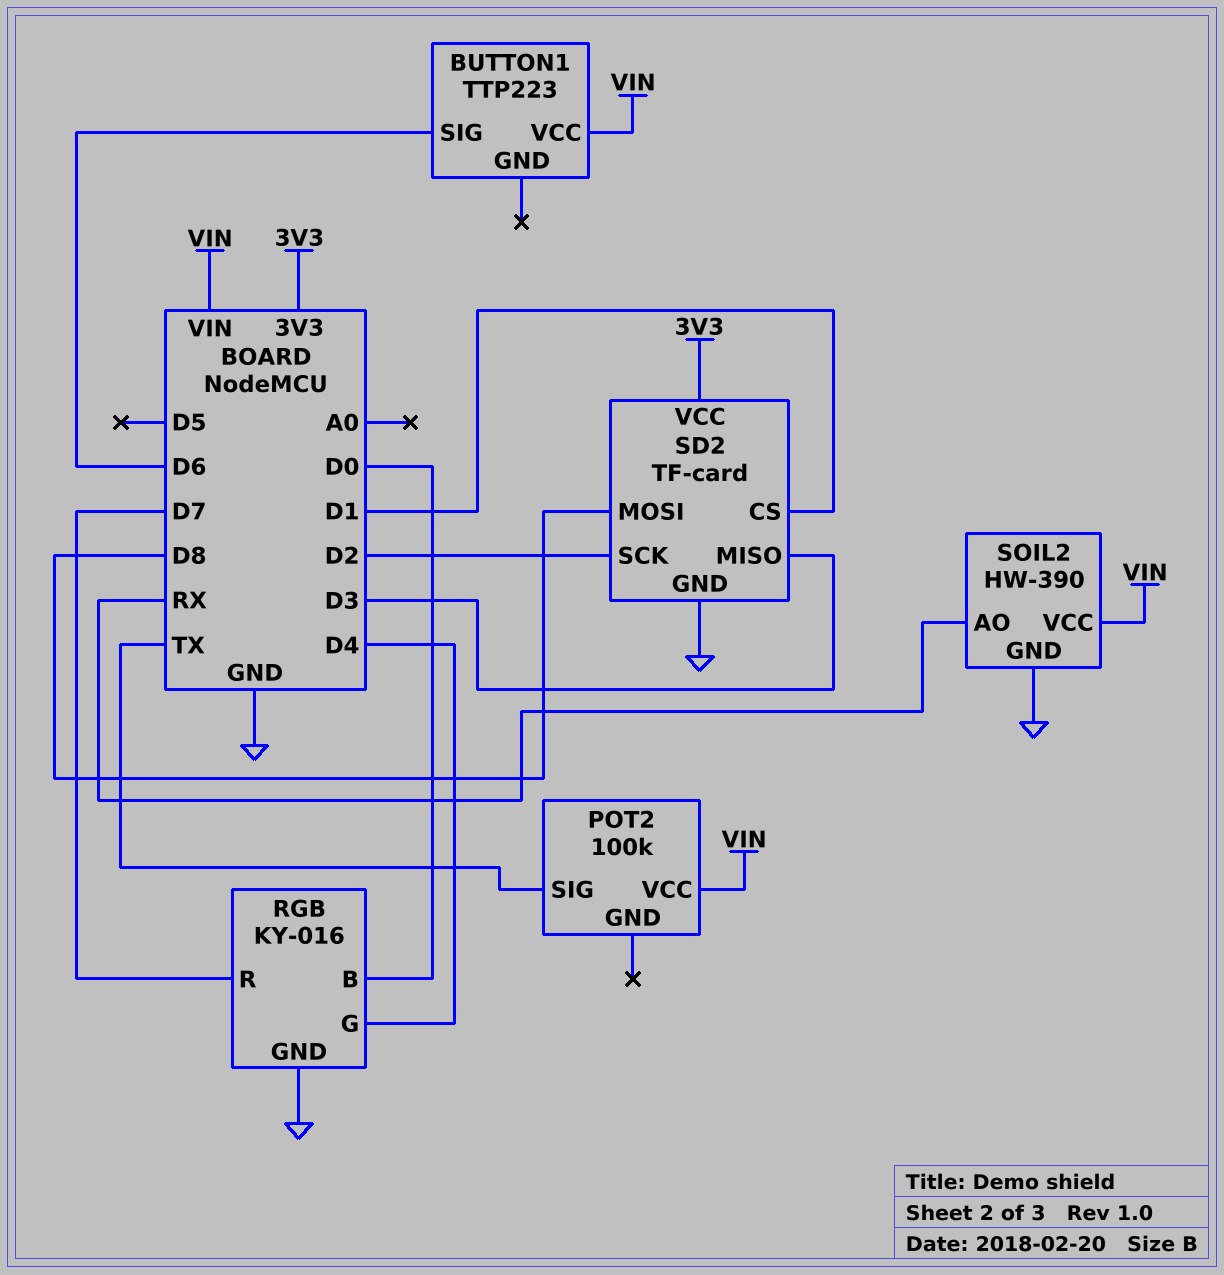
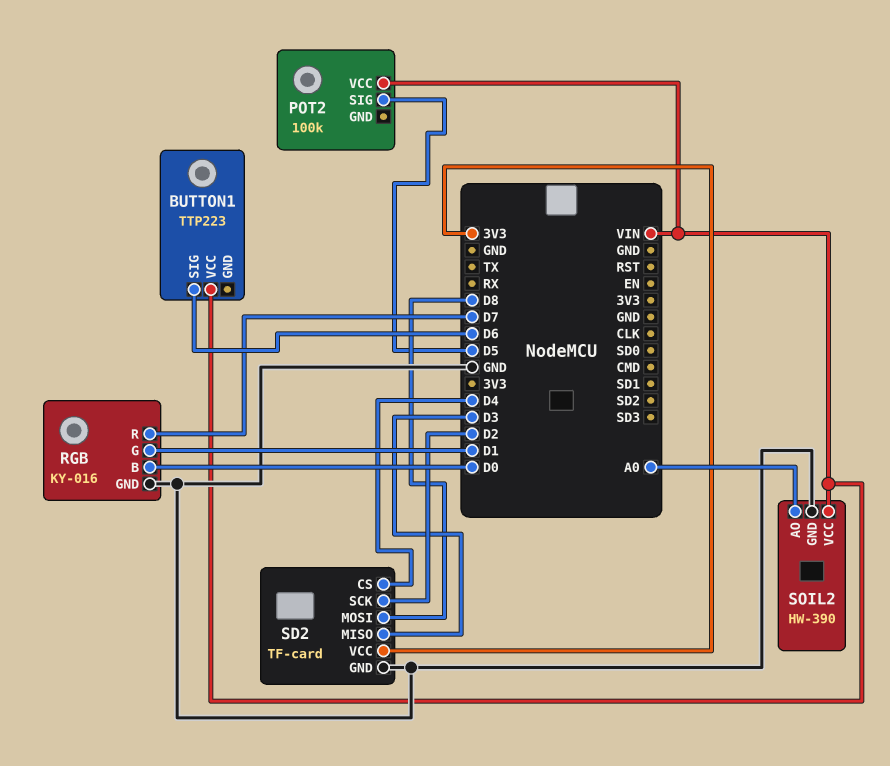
POT2 pin SIG: TX -> D5
RGB pin G: D4 -> D1
SD2 pin CS: D1 -> D4
SOIL2 pin AO: RX -> A0

